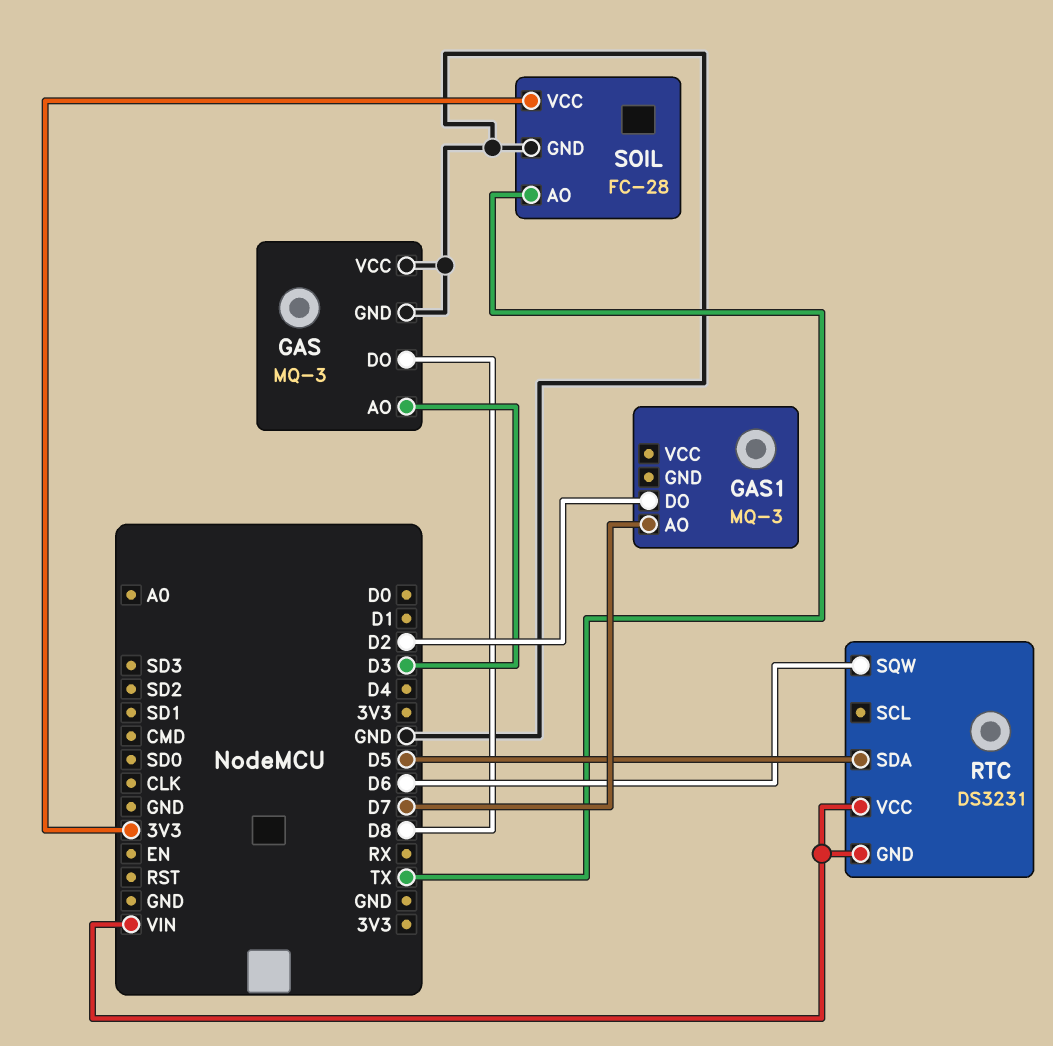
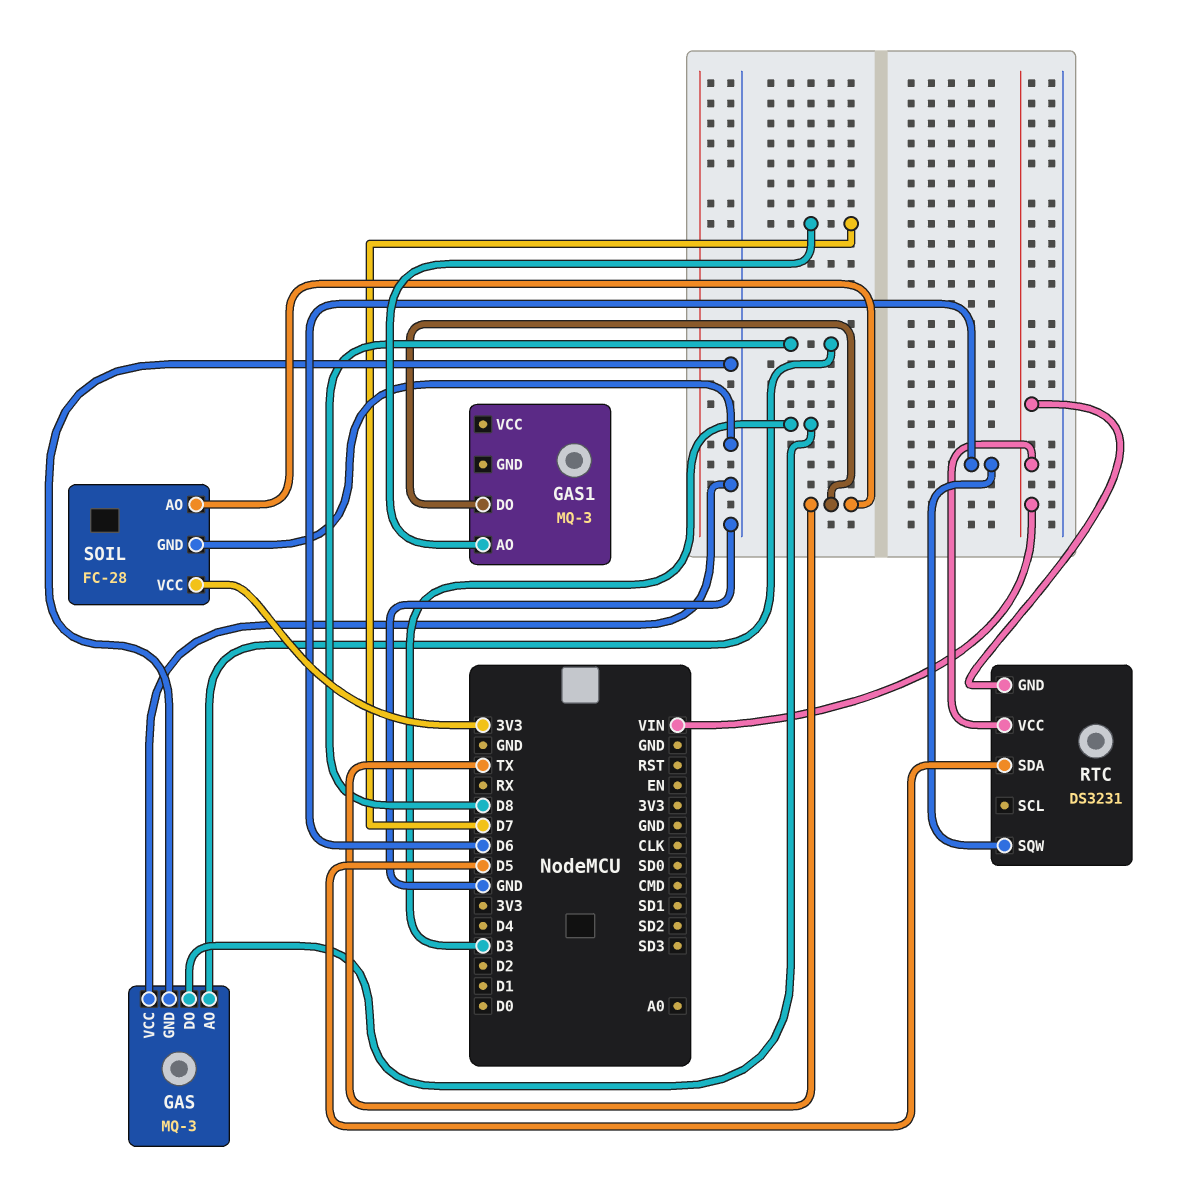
GAS pin AO: D3 -> D8
GAS pin DO: D8 -> D3
GAS1 pin DO: D2 -> TX

